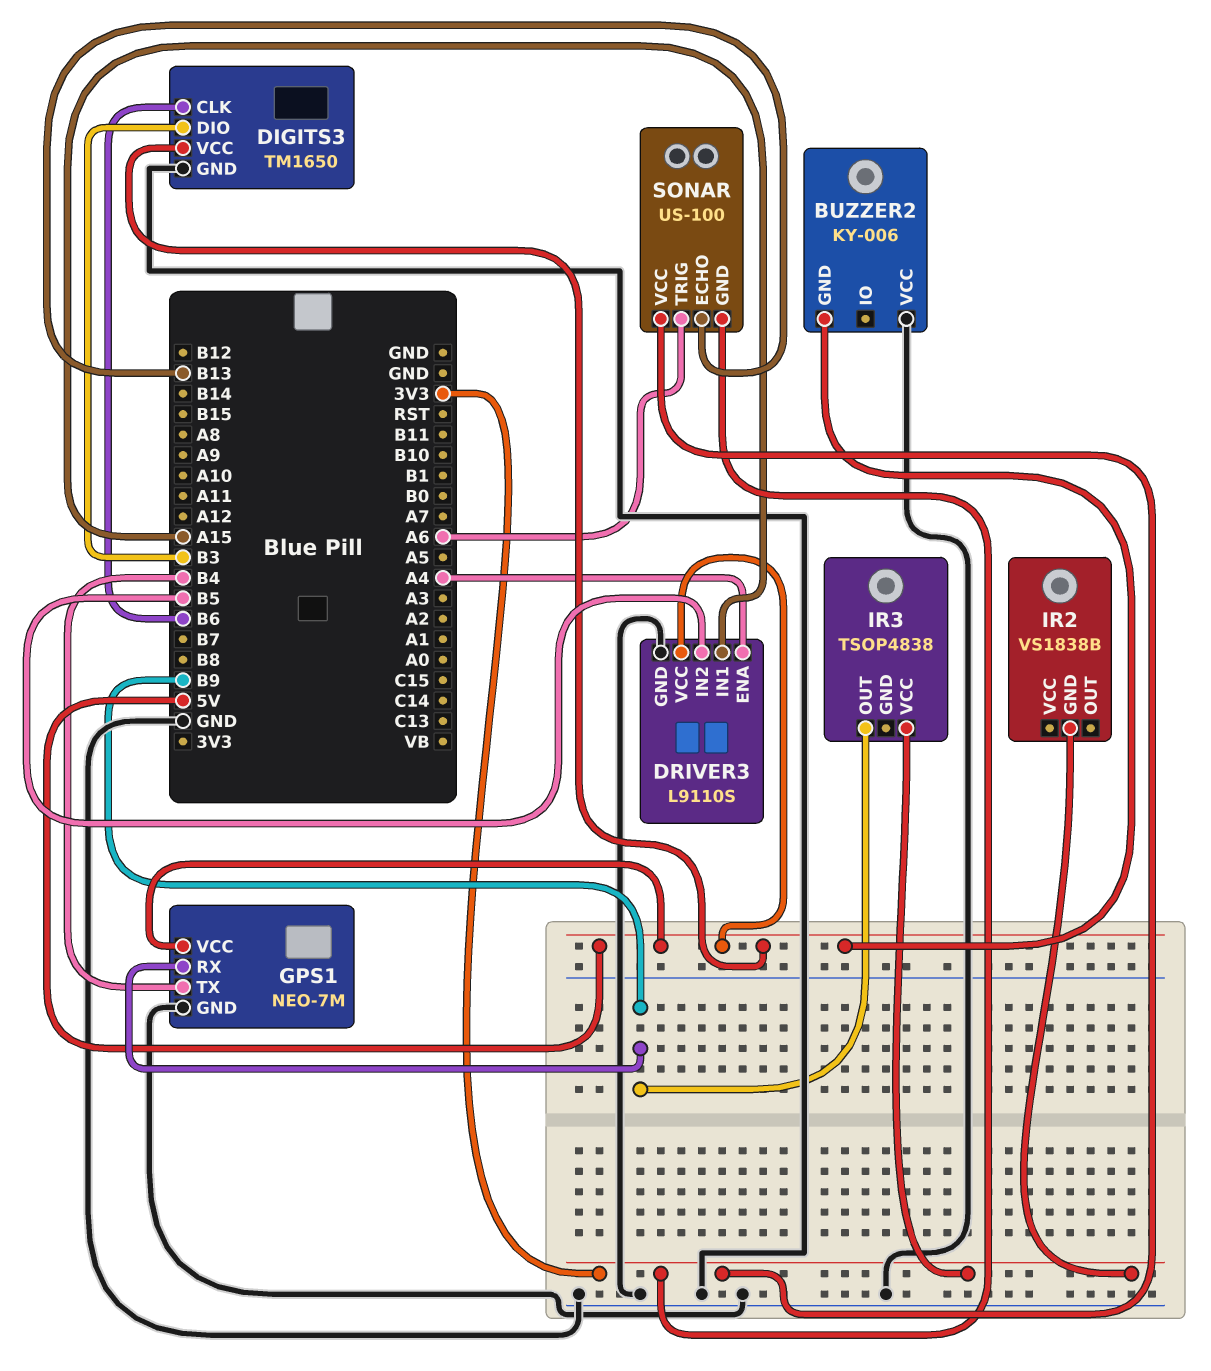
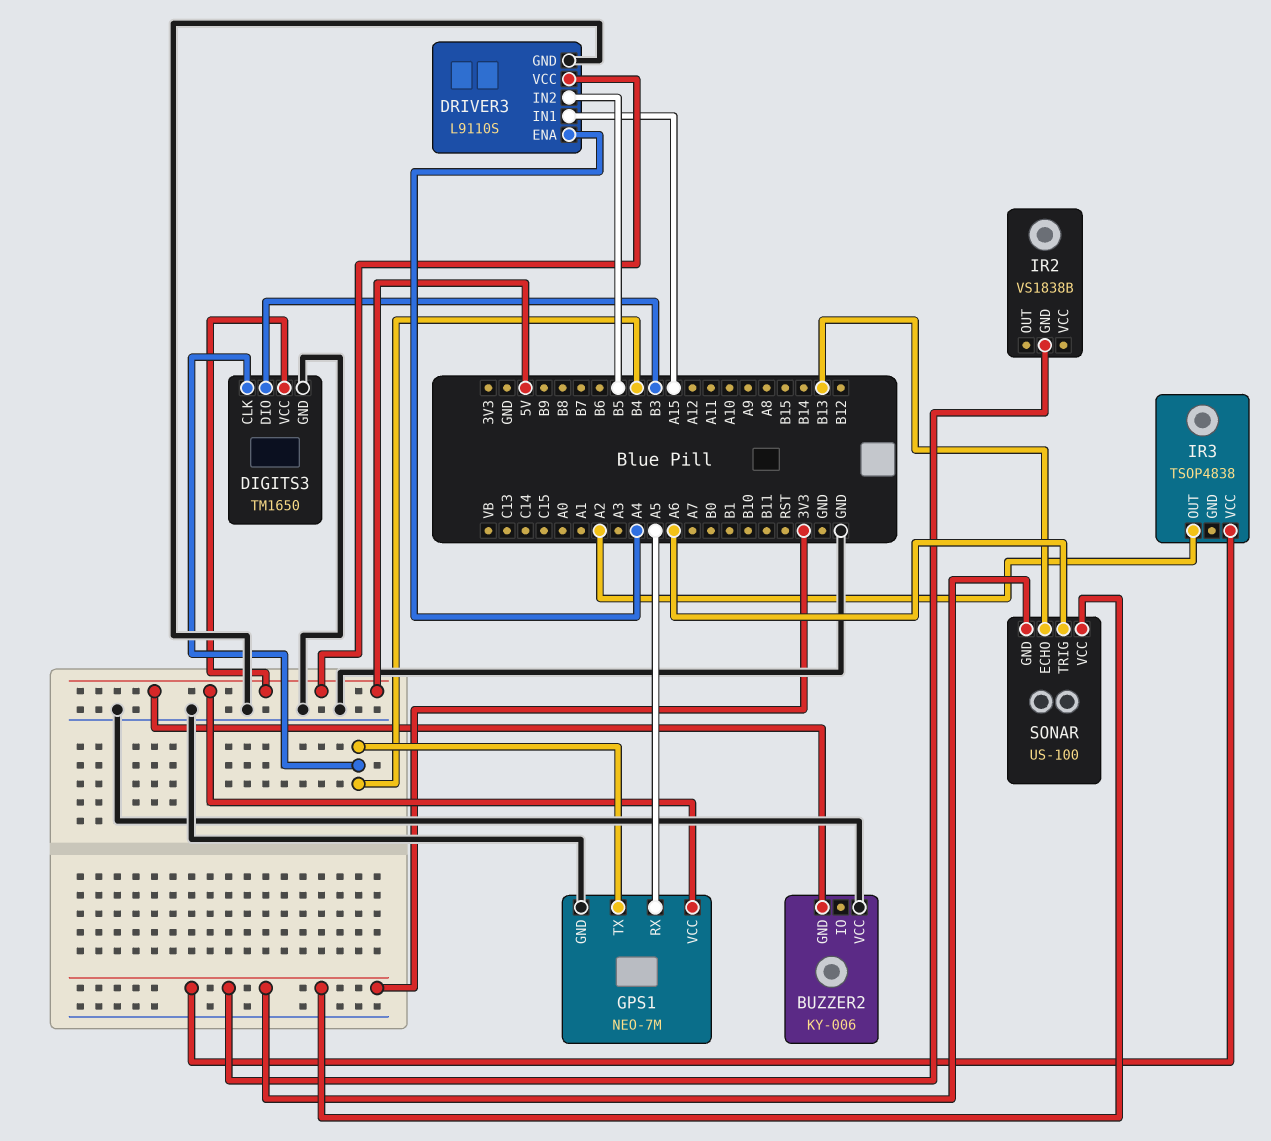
DIGITS3 pin CLK: B6 -> B4
GPS1 pin RX: B9 -> A5
IR3 pin OUT: B9 -> A2

